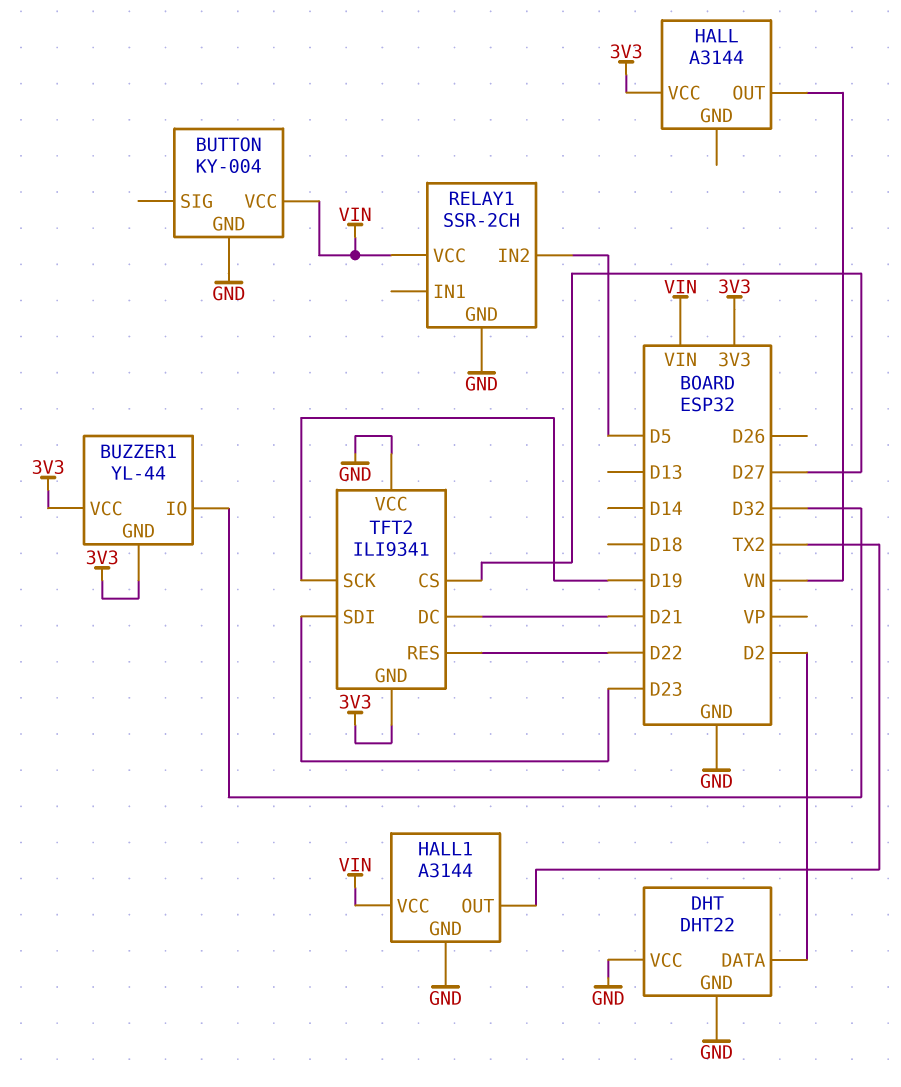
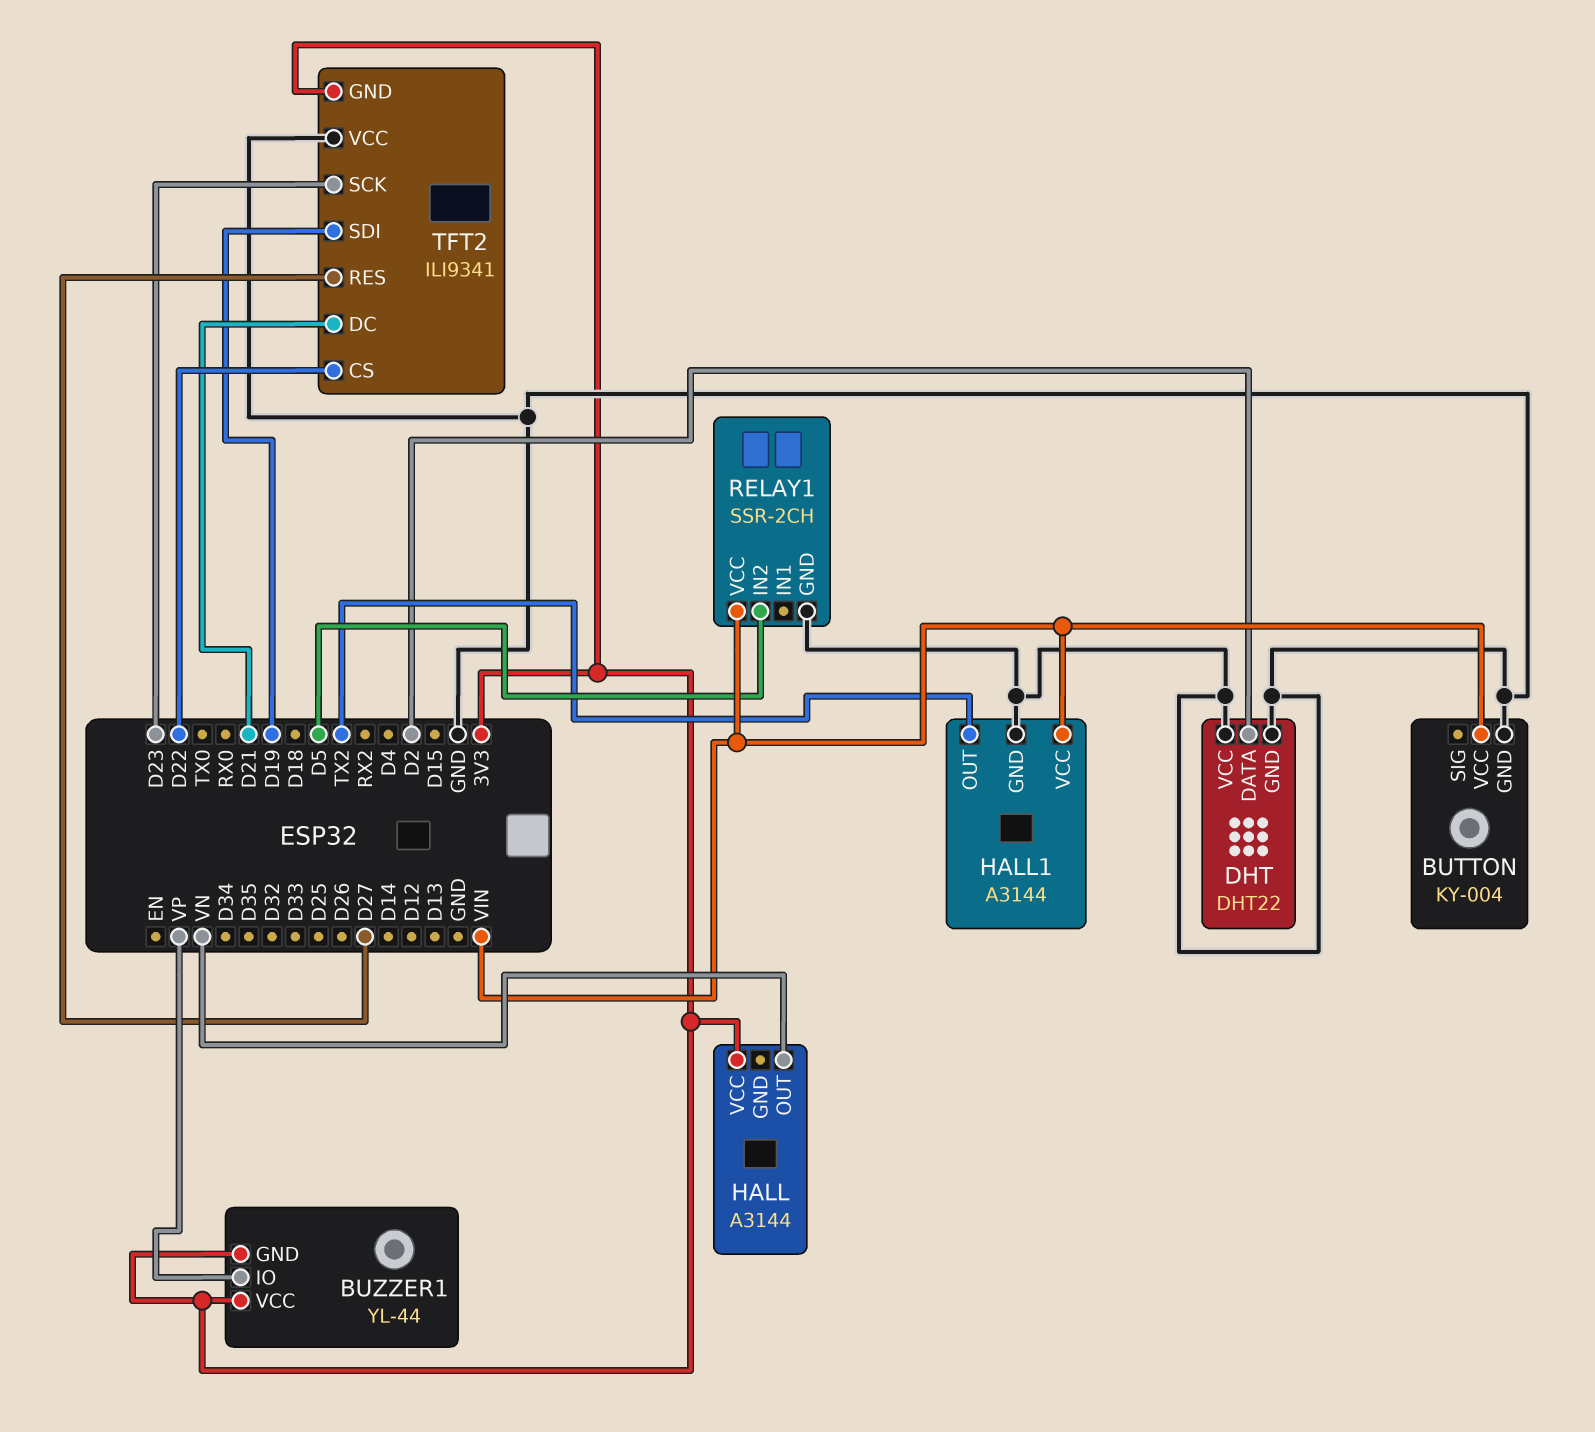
BUZZER1 pin IO: D32 -> VP
TFT2 pin CS: D27 -> D22
TFT2 pin RES: D22 -> D27
TFT2 pin SCK: D19 -> D23
TFT2 pin SDI: D23 -> D19

